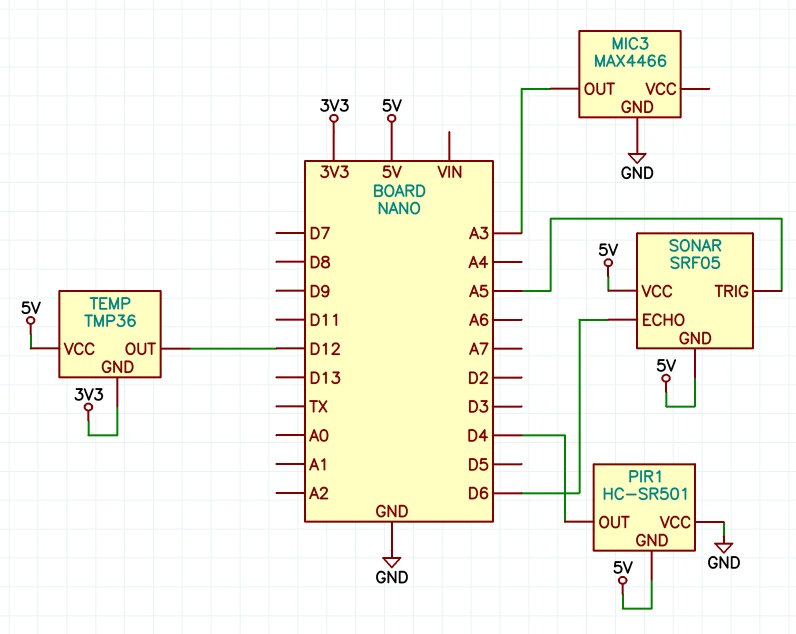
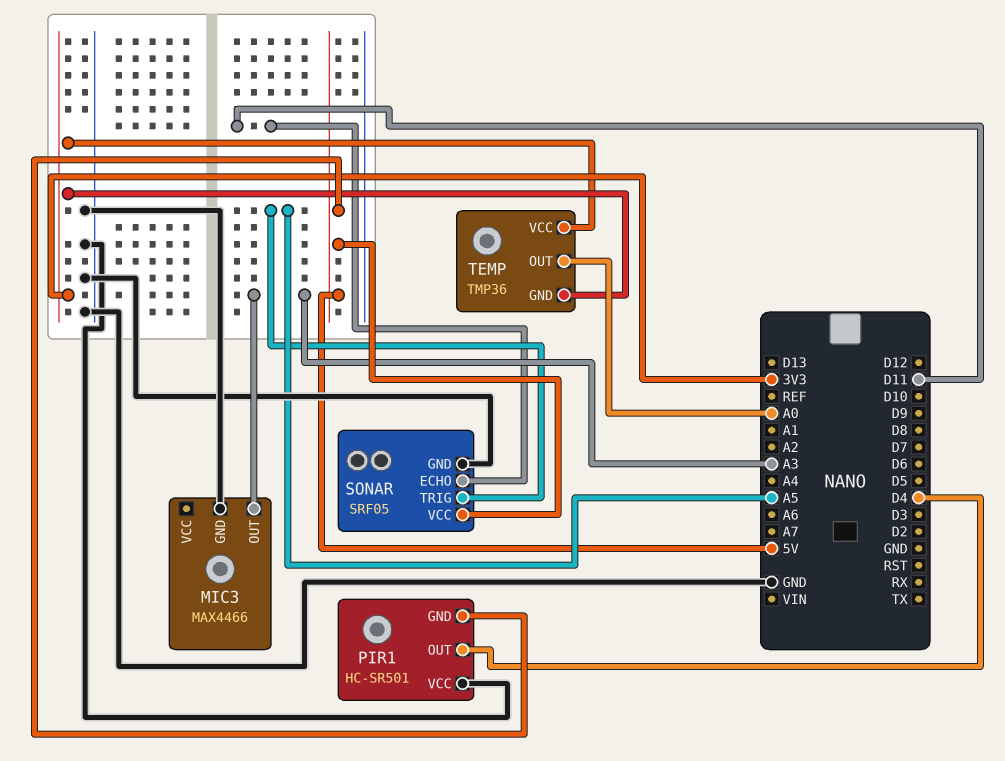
SONAR pin ECHO: D6 -> D11
SONAR pin GND: 5V -> GND
TEMP pin OUT: D12 -> A0
TEMP pin VCC: 5V -> 3V3

